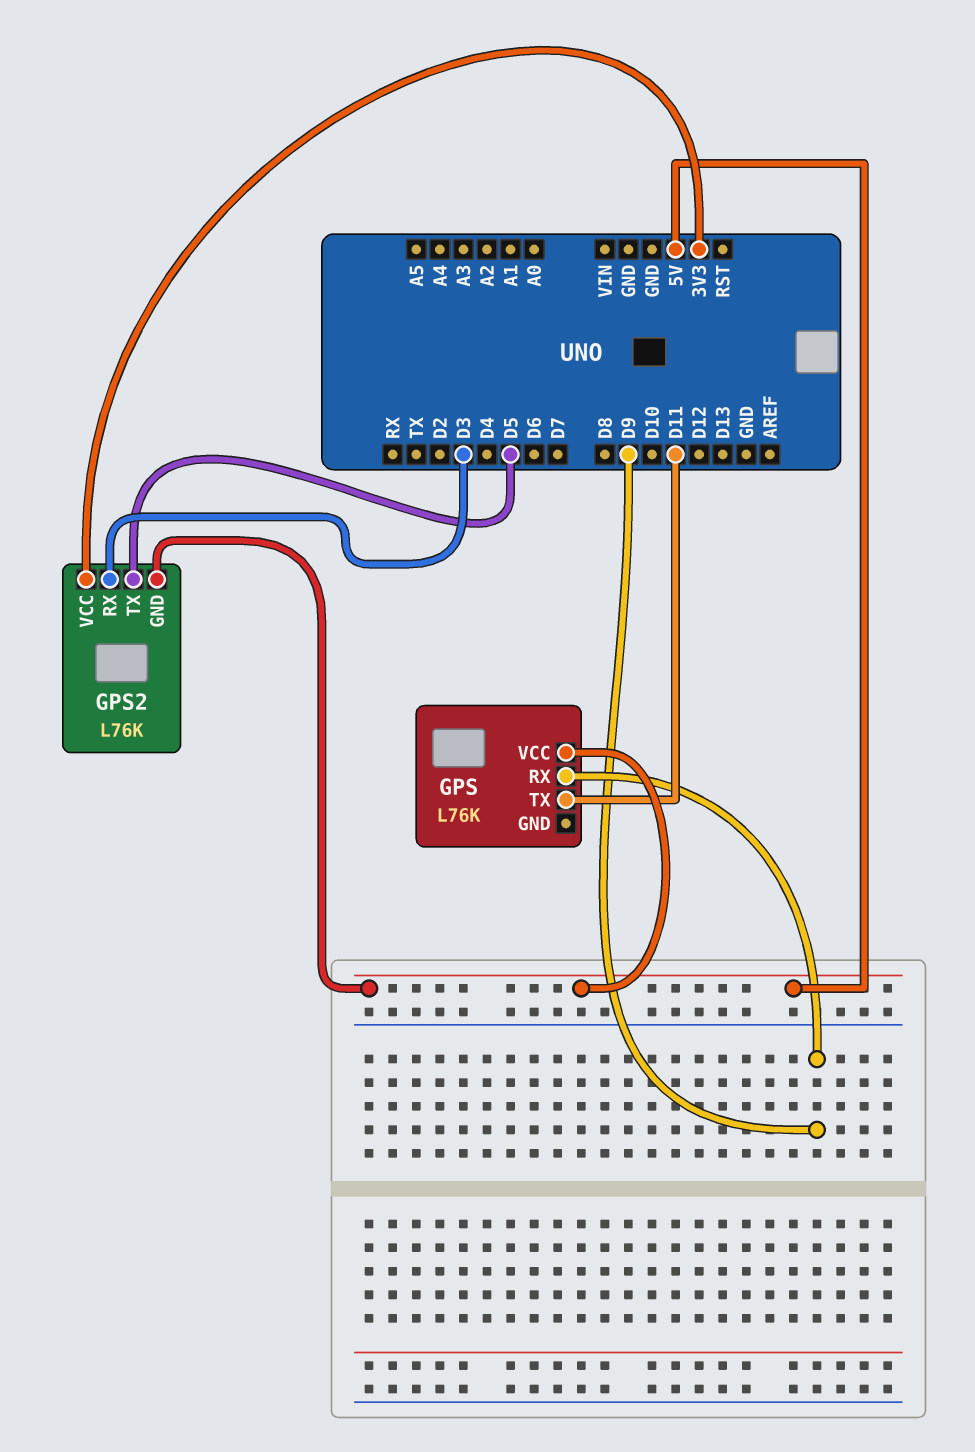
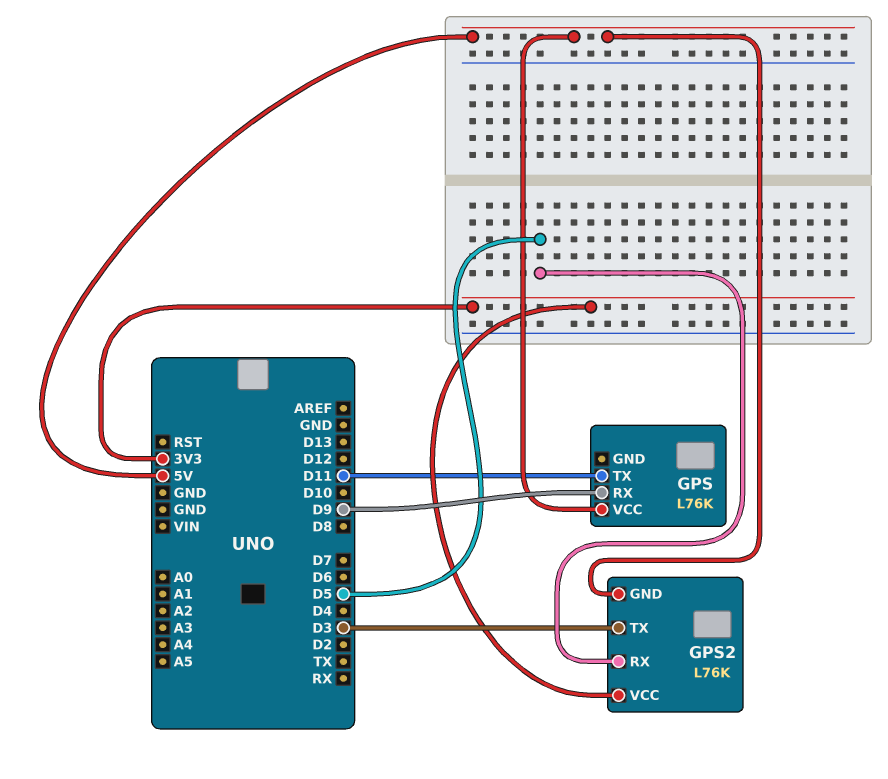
GPS2 pin RX: D3 -> D5
GPS2 pin TX: D5 -> D3

